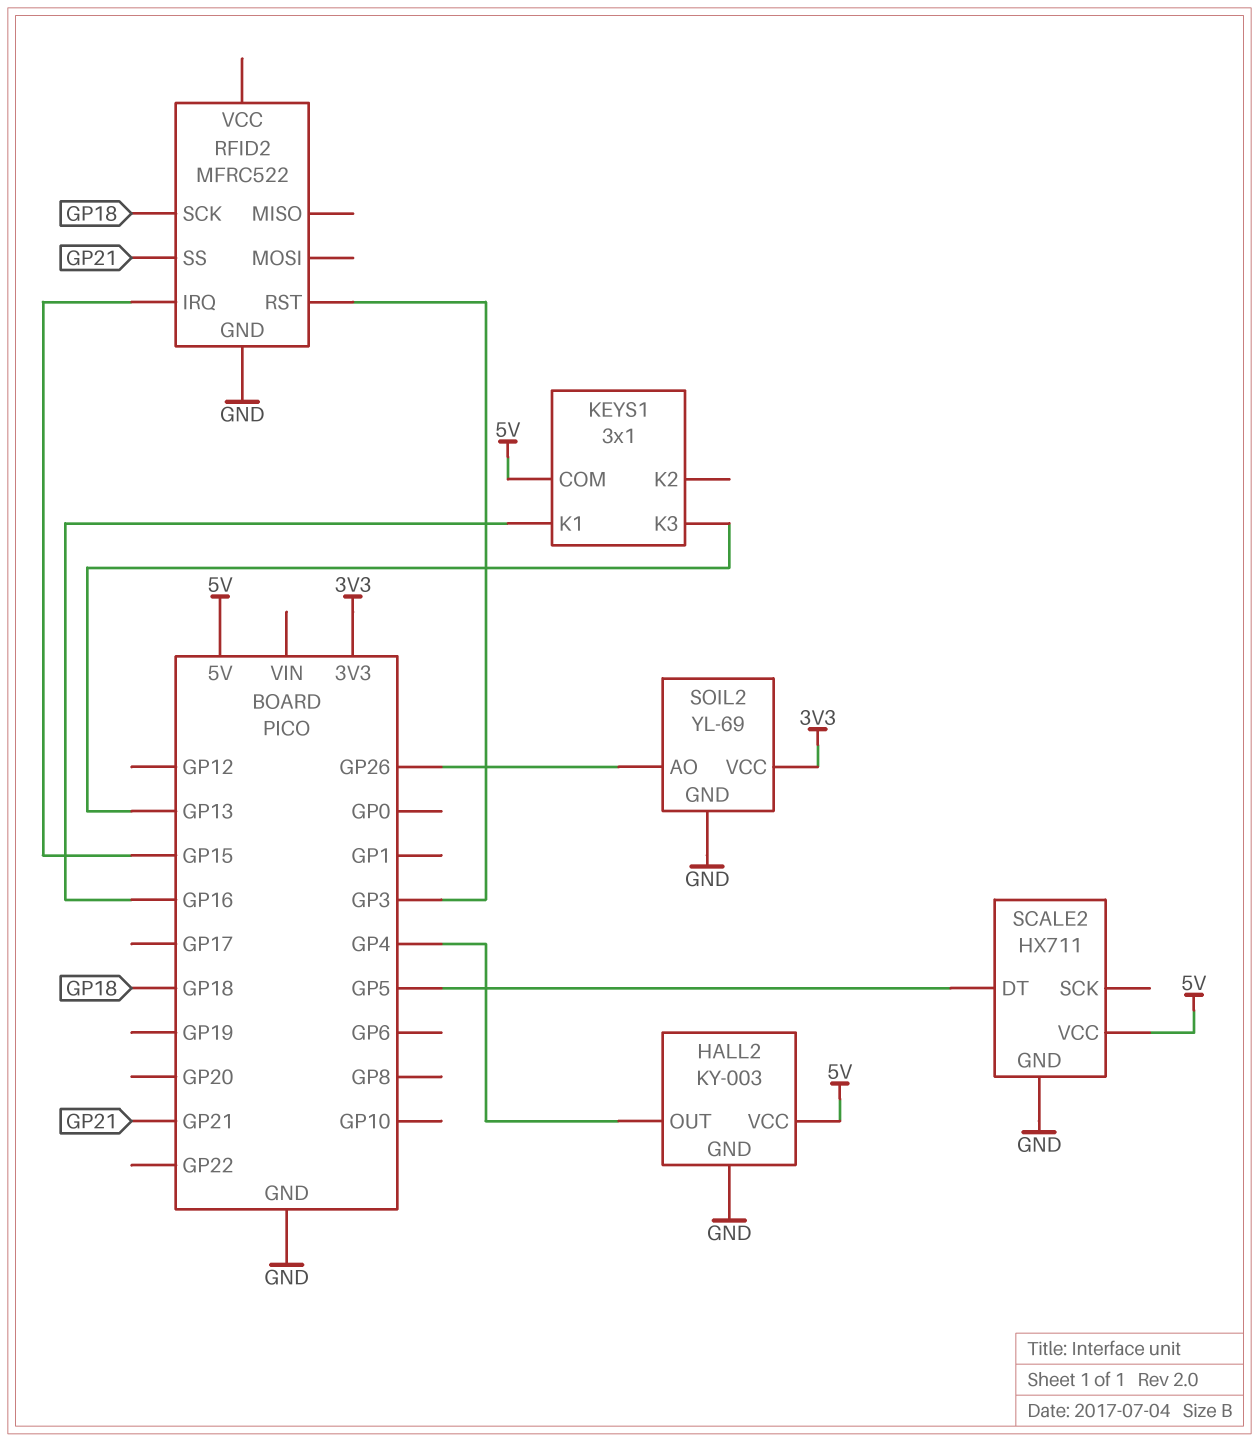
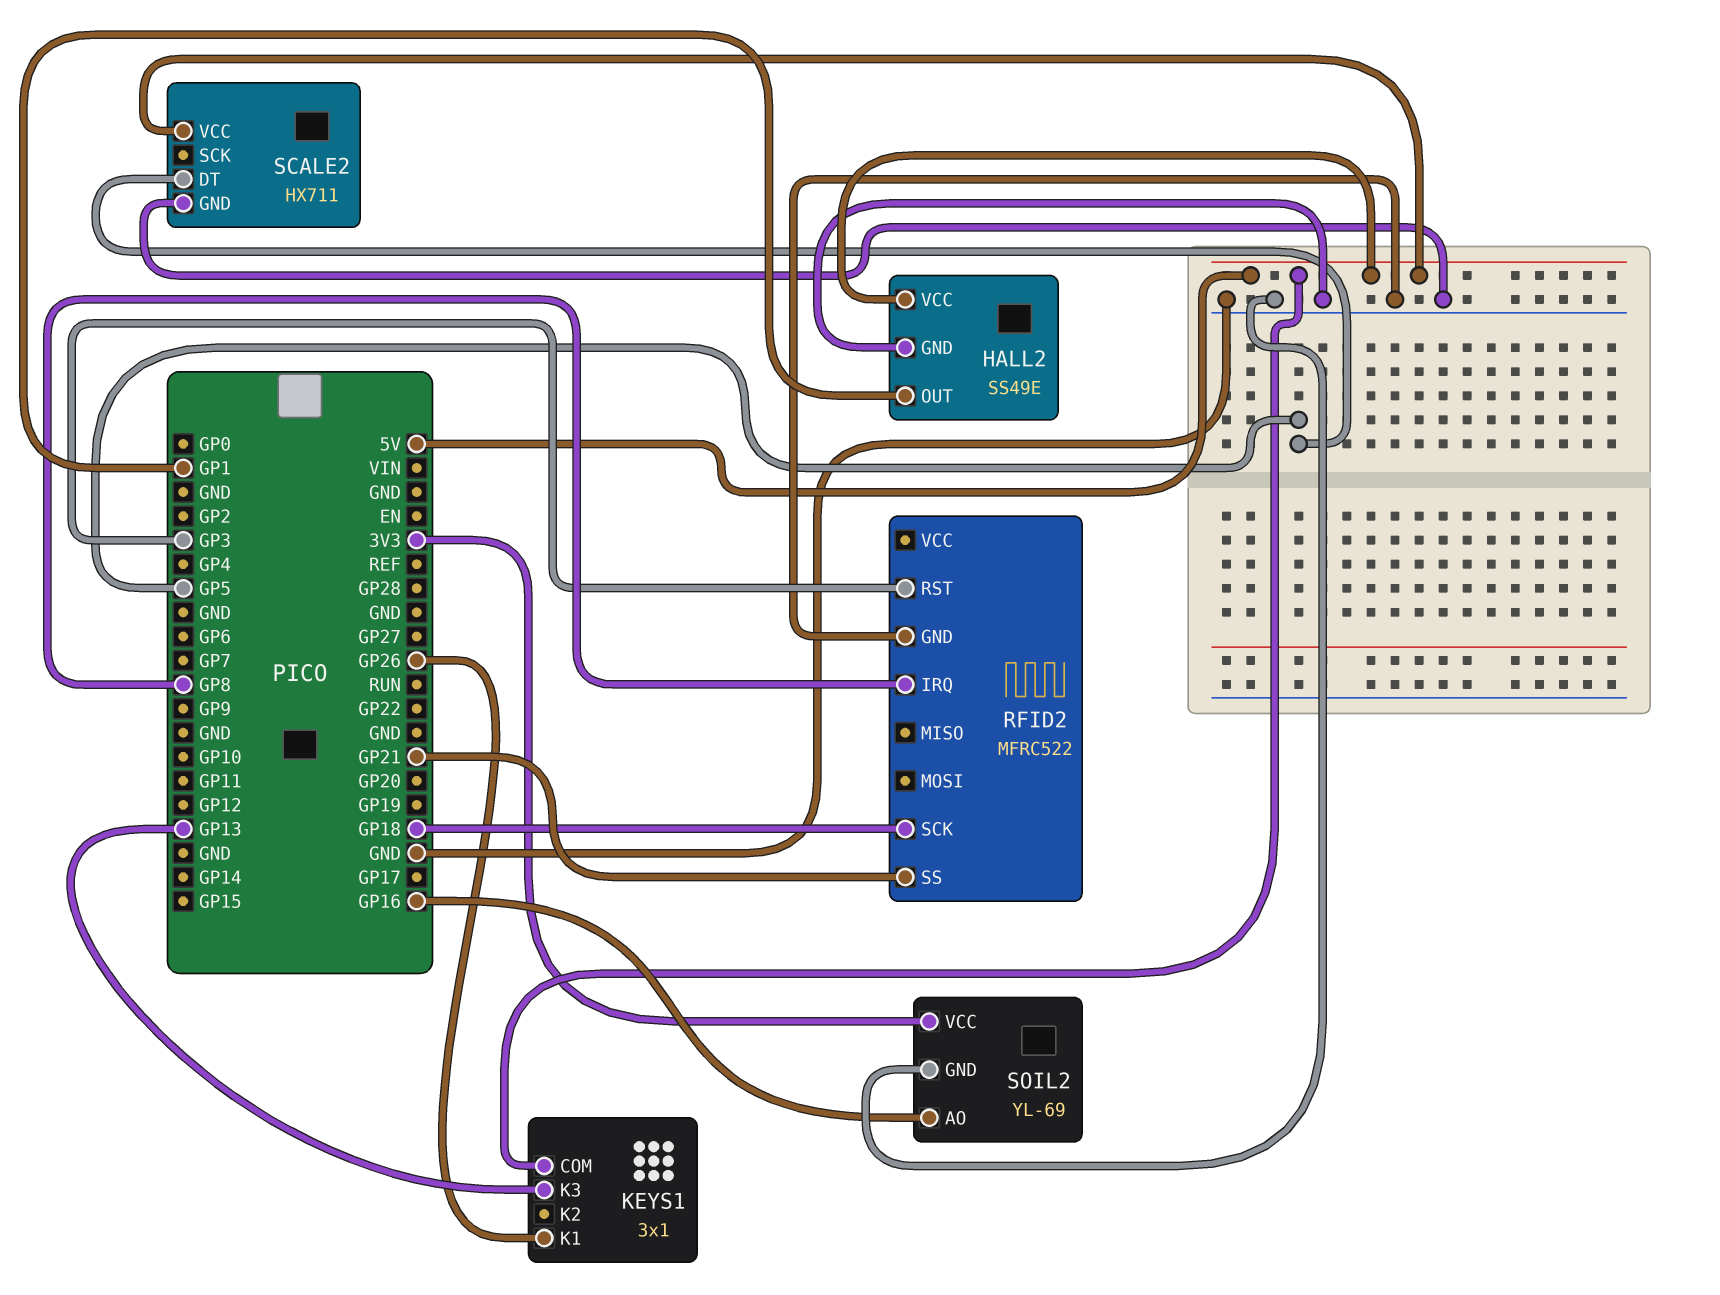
HALL2: KY-003 -> SS49E
HALL2 pin OUT: GP4 -> GP1
KEYS1 pin K1: GP16 -> GP26
RFID2 pin IRQ: GP15 -> GP8
SOIL2 pin AO: GP26 -> GP16

